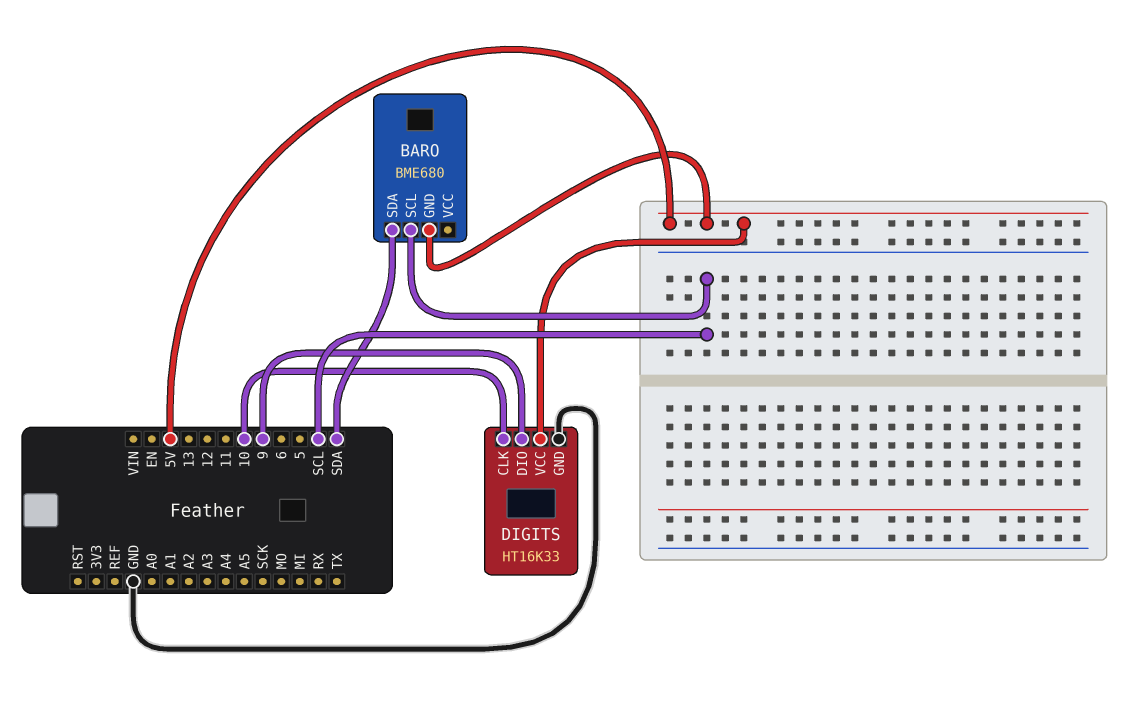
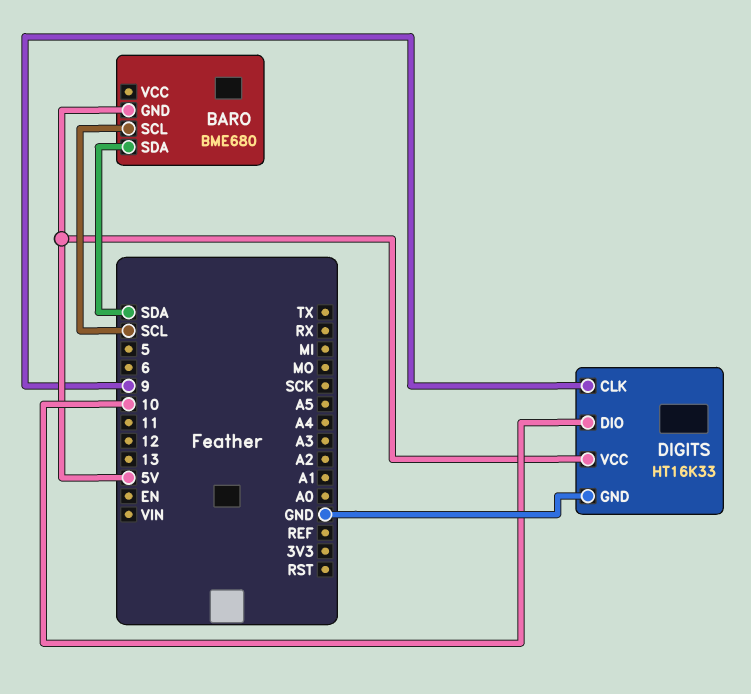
DIGITS pin CLK: 10 -> 9
DIGITS pin DIO: 9 -> 10

